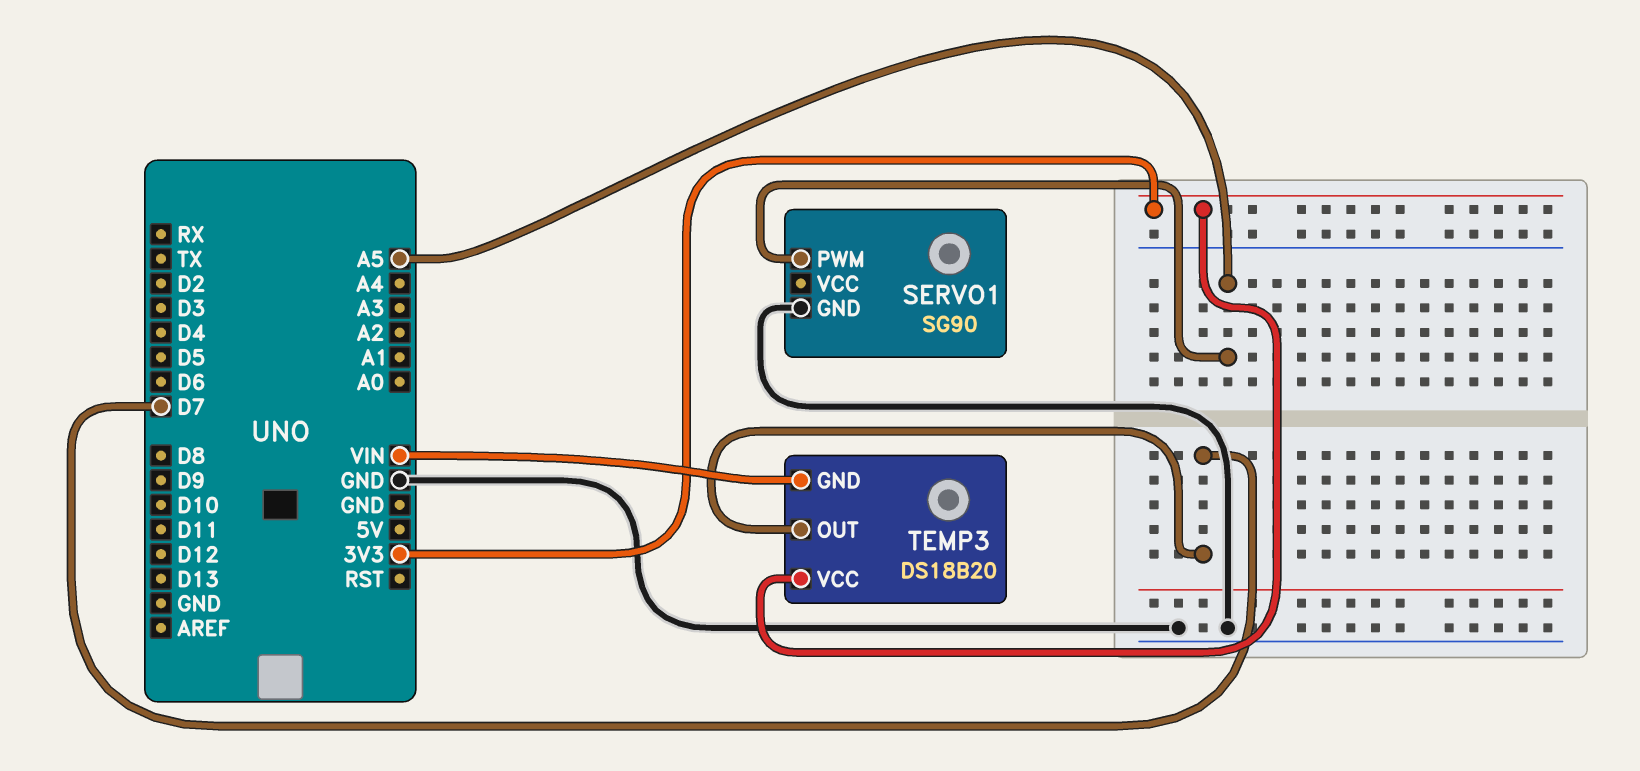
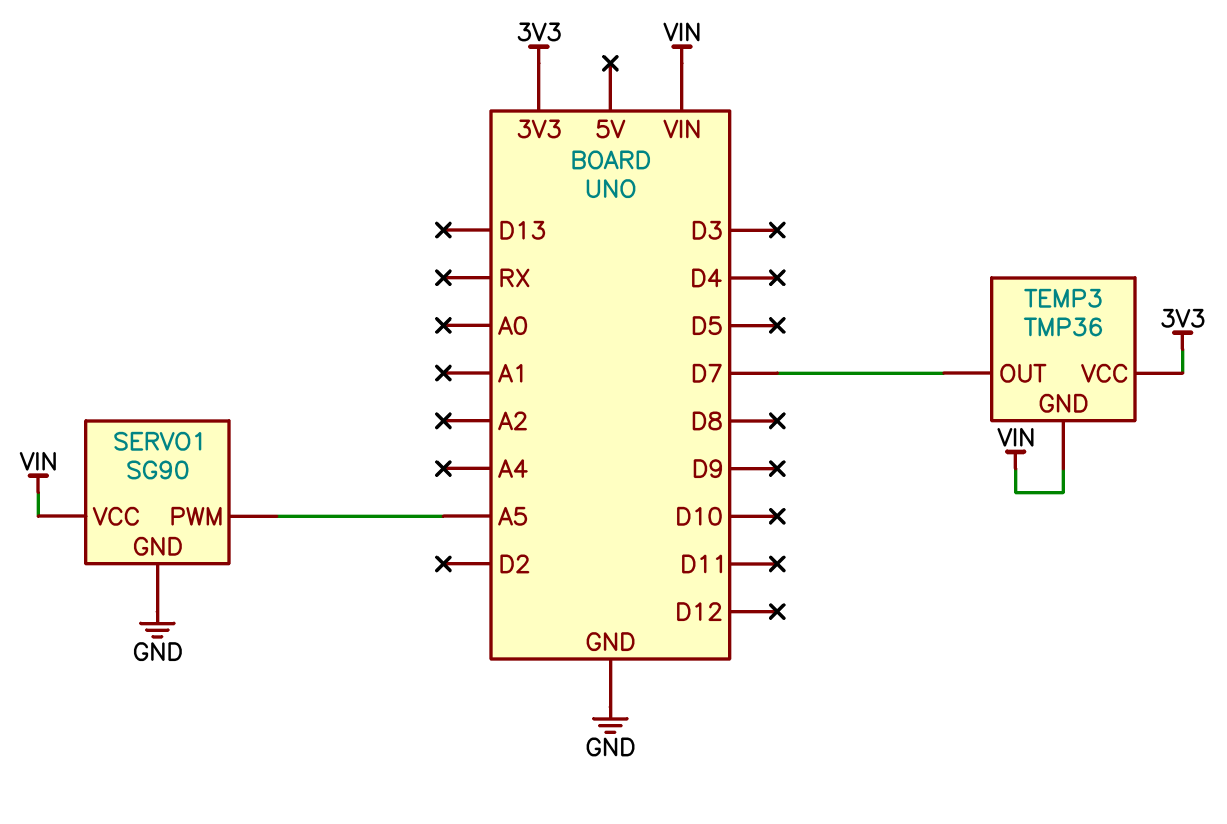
SERVO1 pin VCC: none -> VIN
TEMP3: DS18B20 -> TMP36

